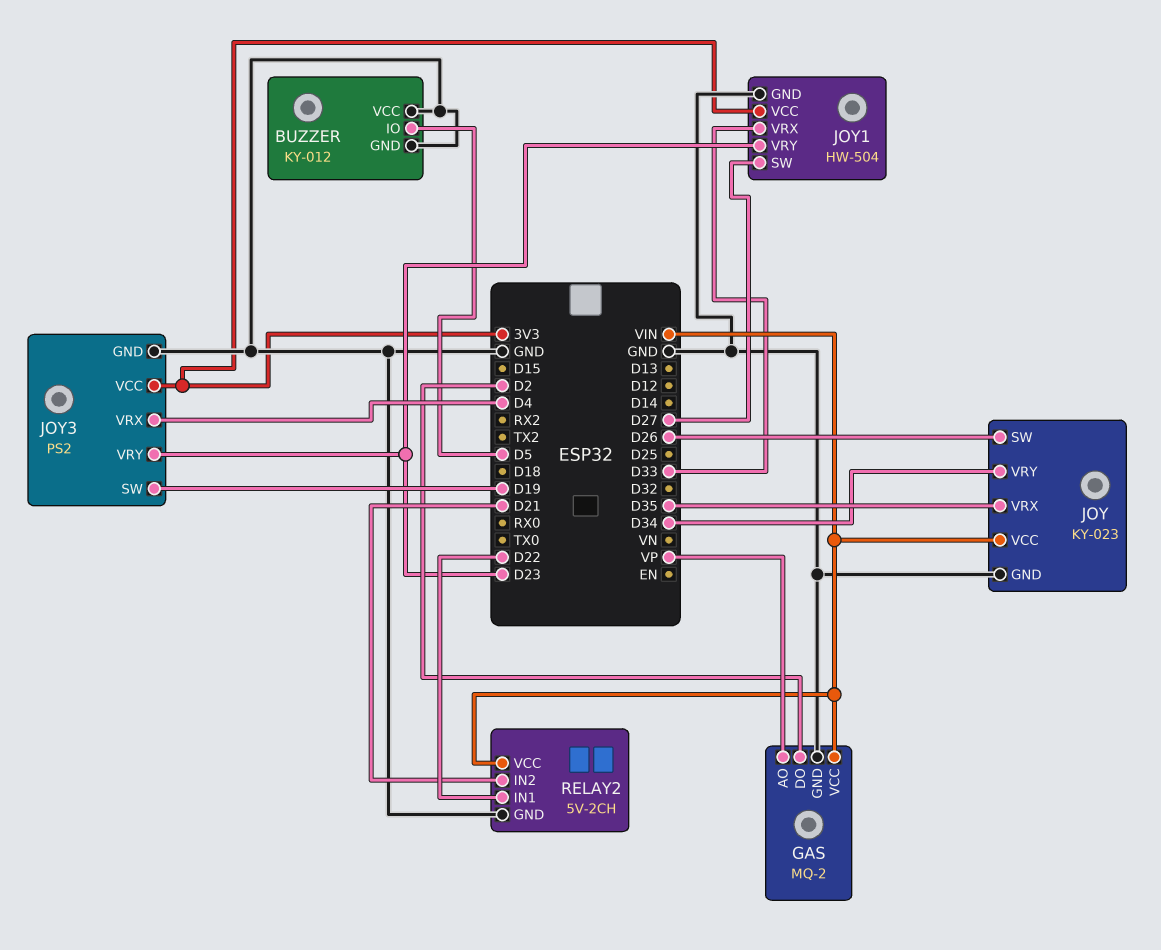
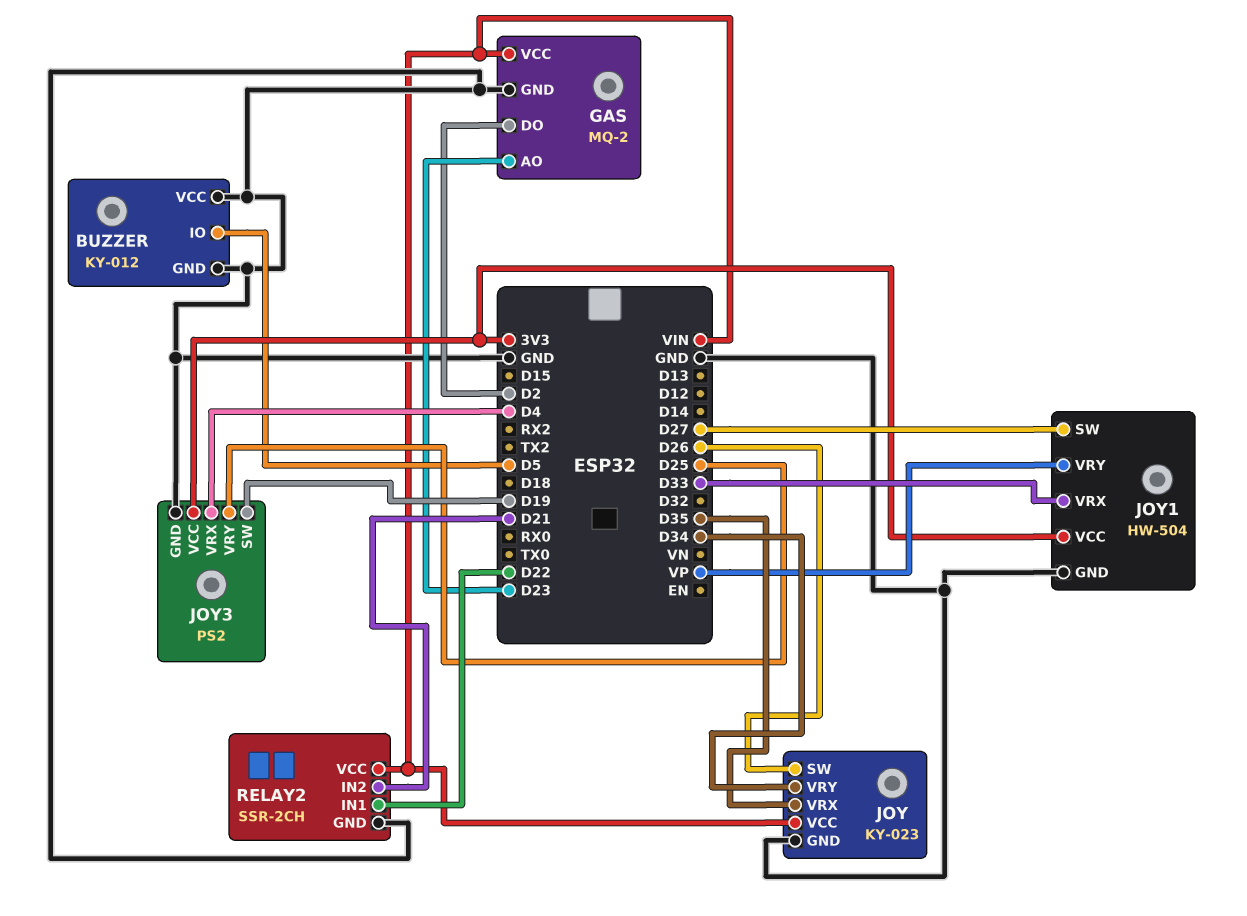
GAS pin AO: VP -> D23
JOY1 pin VRY: D23 -> VP
JOY3 pin VRY: D23 -> D25
RELAY2: 5V-2CH -> SSR-2CH

